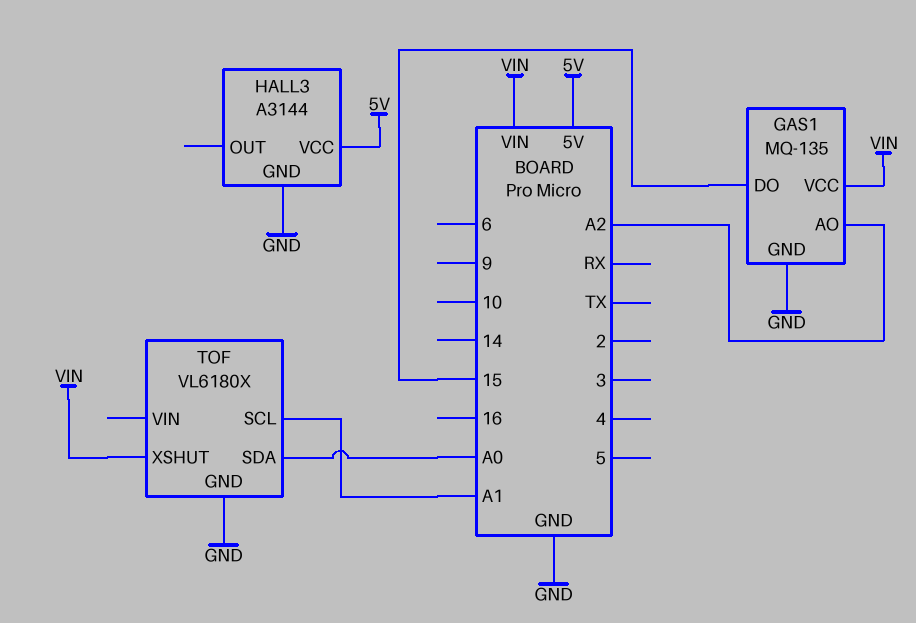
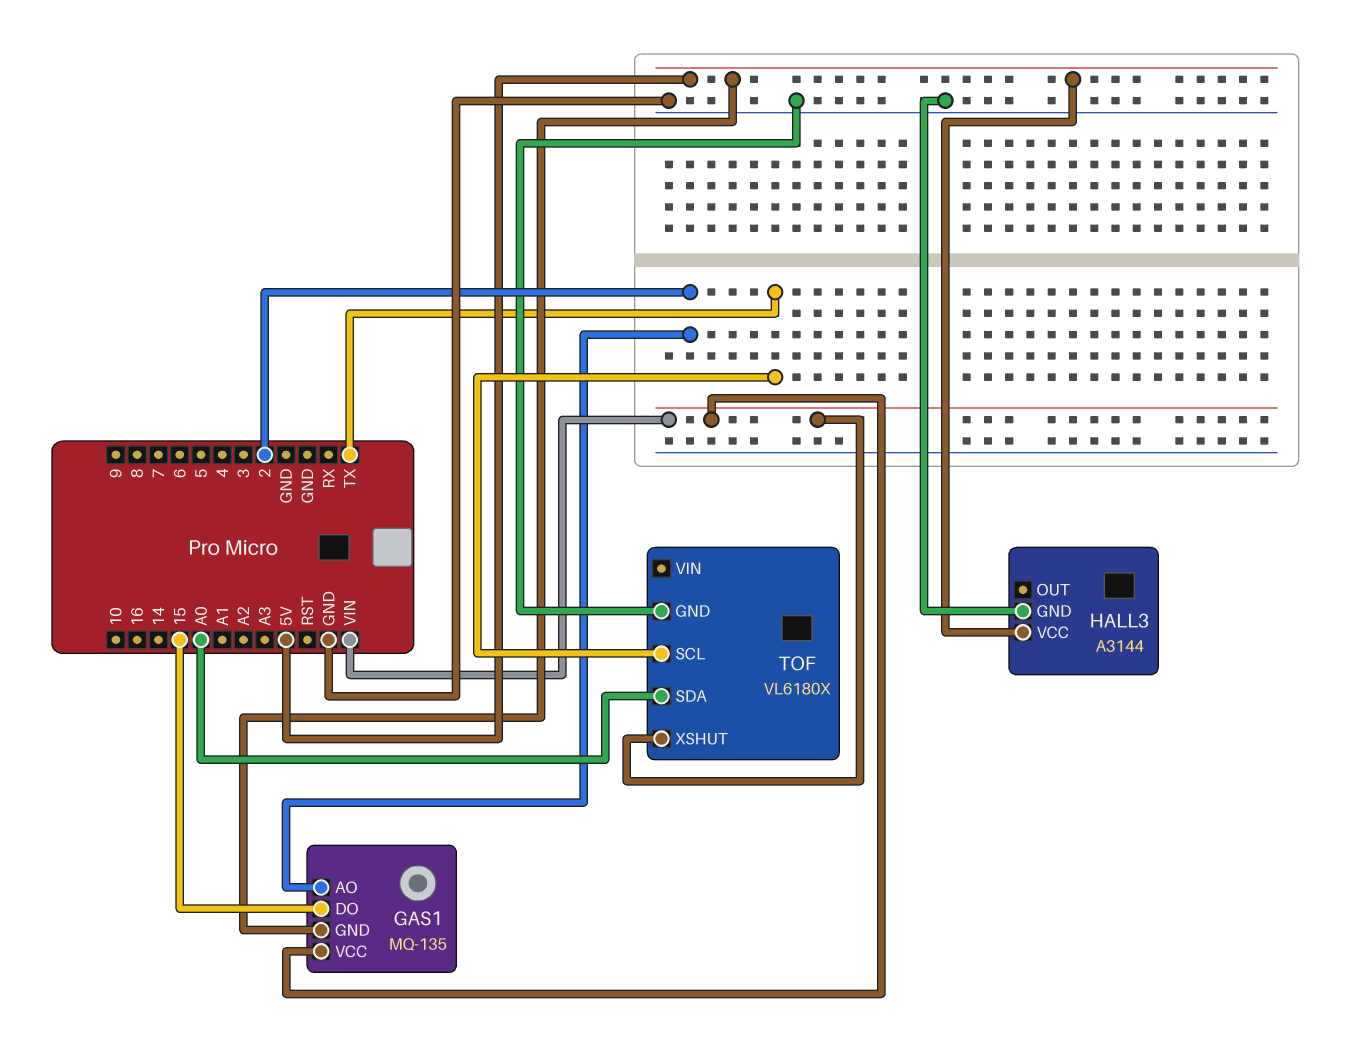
GAS1 pin AO: A2 -> 2
GAS1 pin GND: GND -> 5V
TOF pin SCL: A1 -> TX

